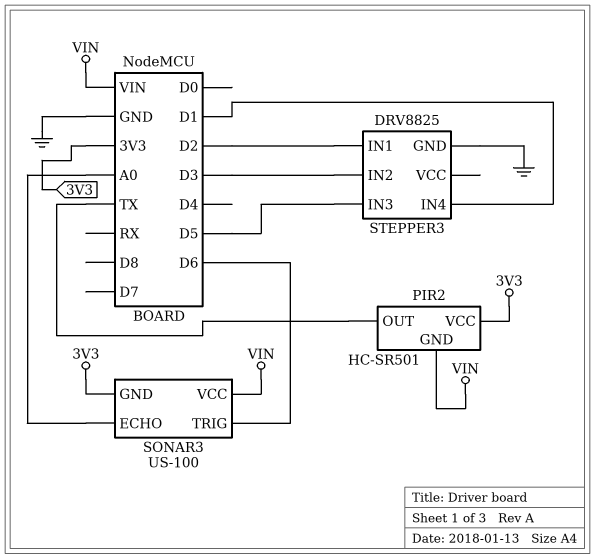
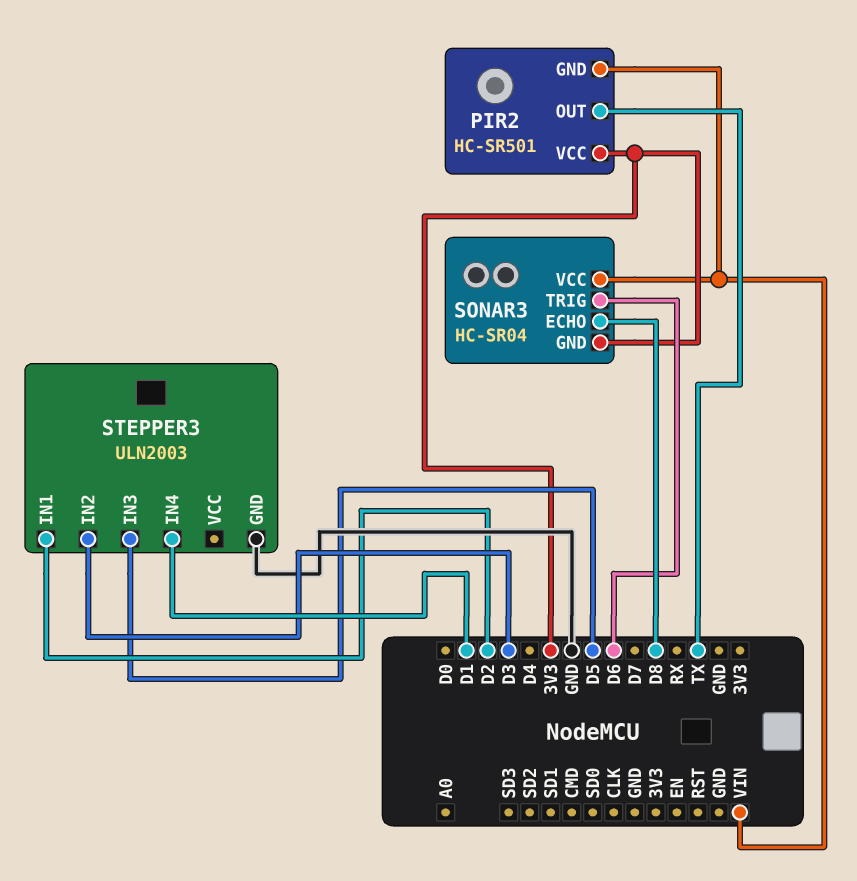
SONAR3: US-100 -> HC-SR04
SONAR3 pin ECHO: A0 -> D8
STEPPER3: DRV8825 -> ULN2003

